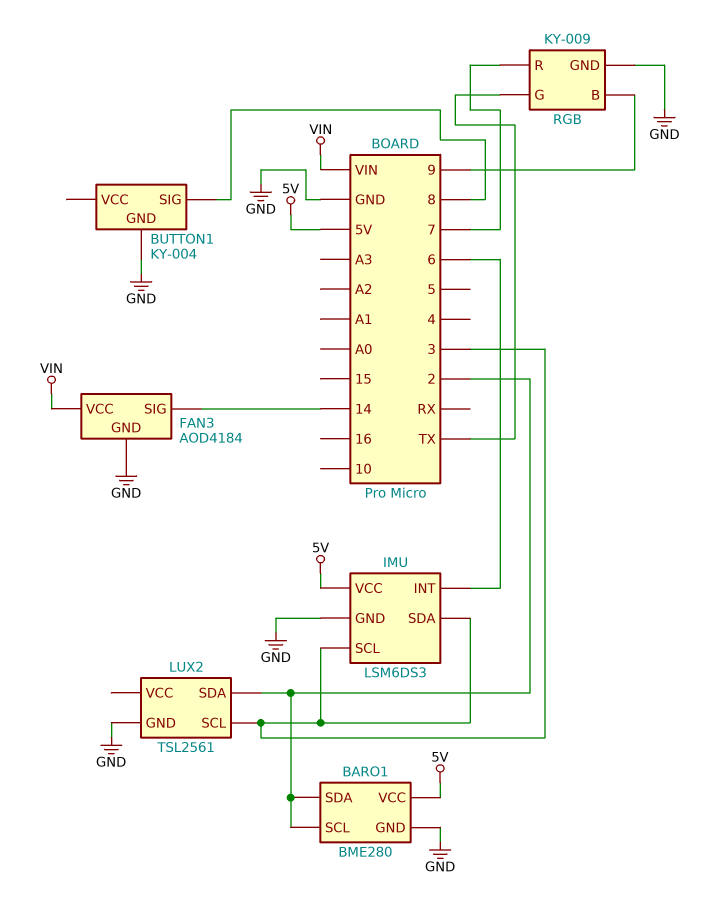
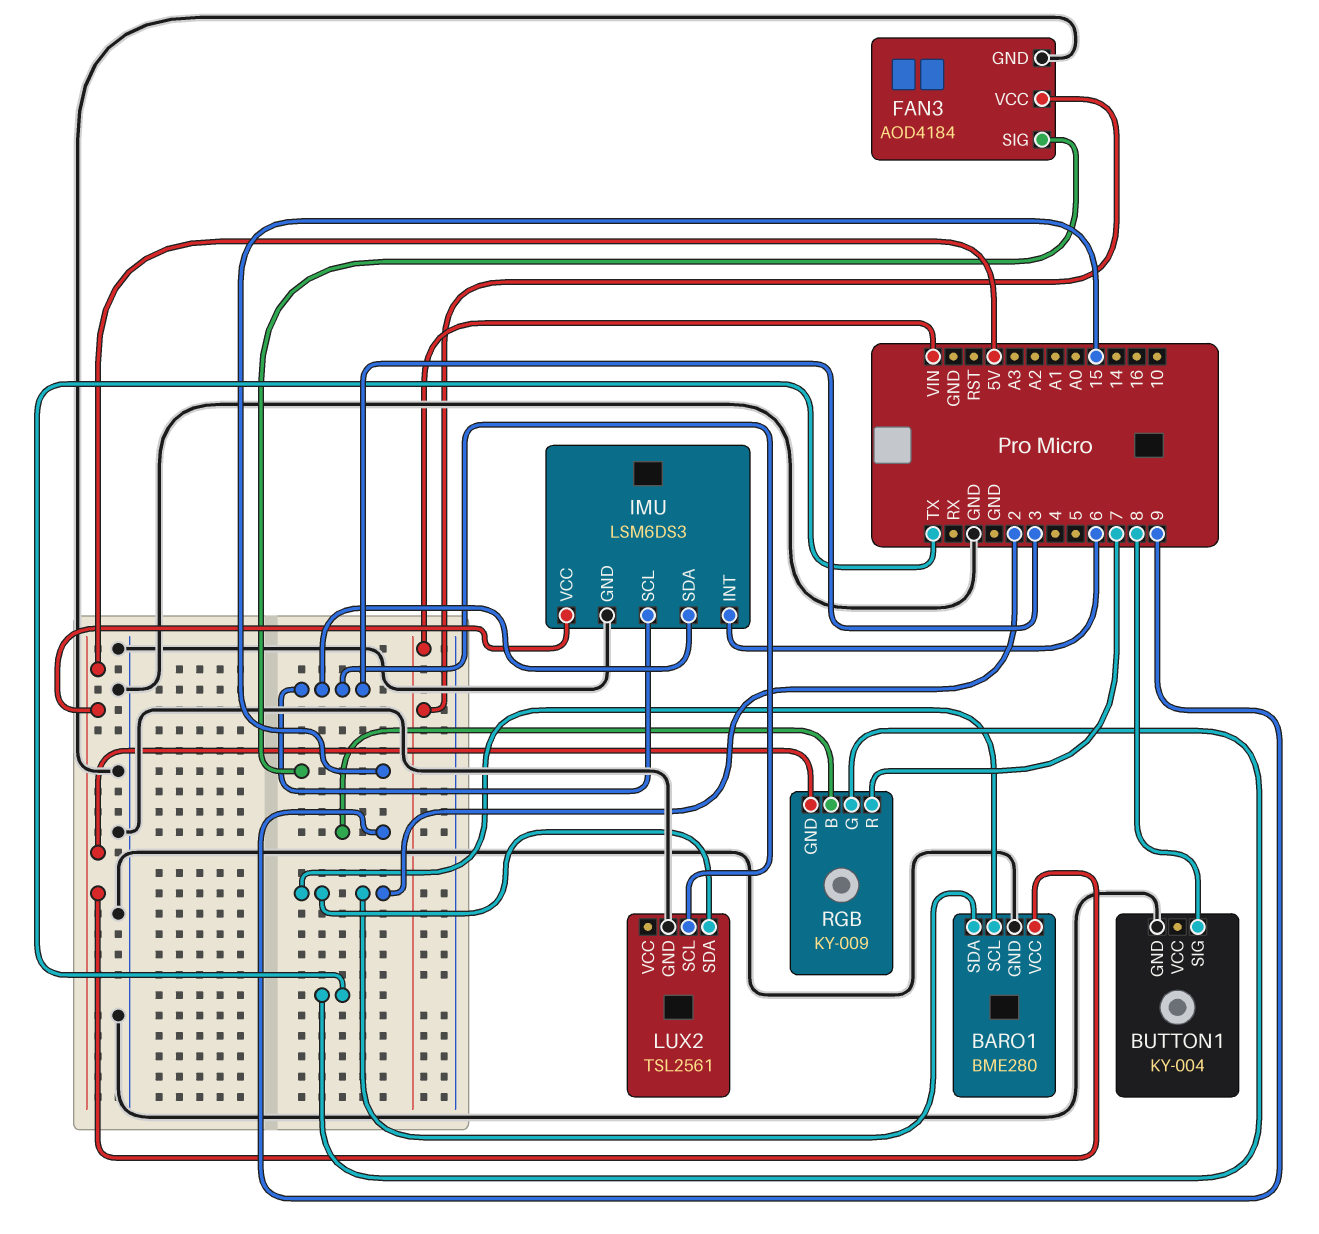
FAN3 pin SIG: 14 -> 15
RGB pin GND: GND -> 5V

